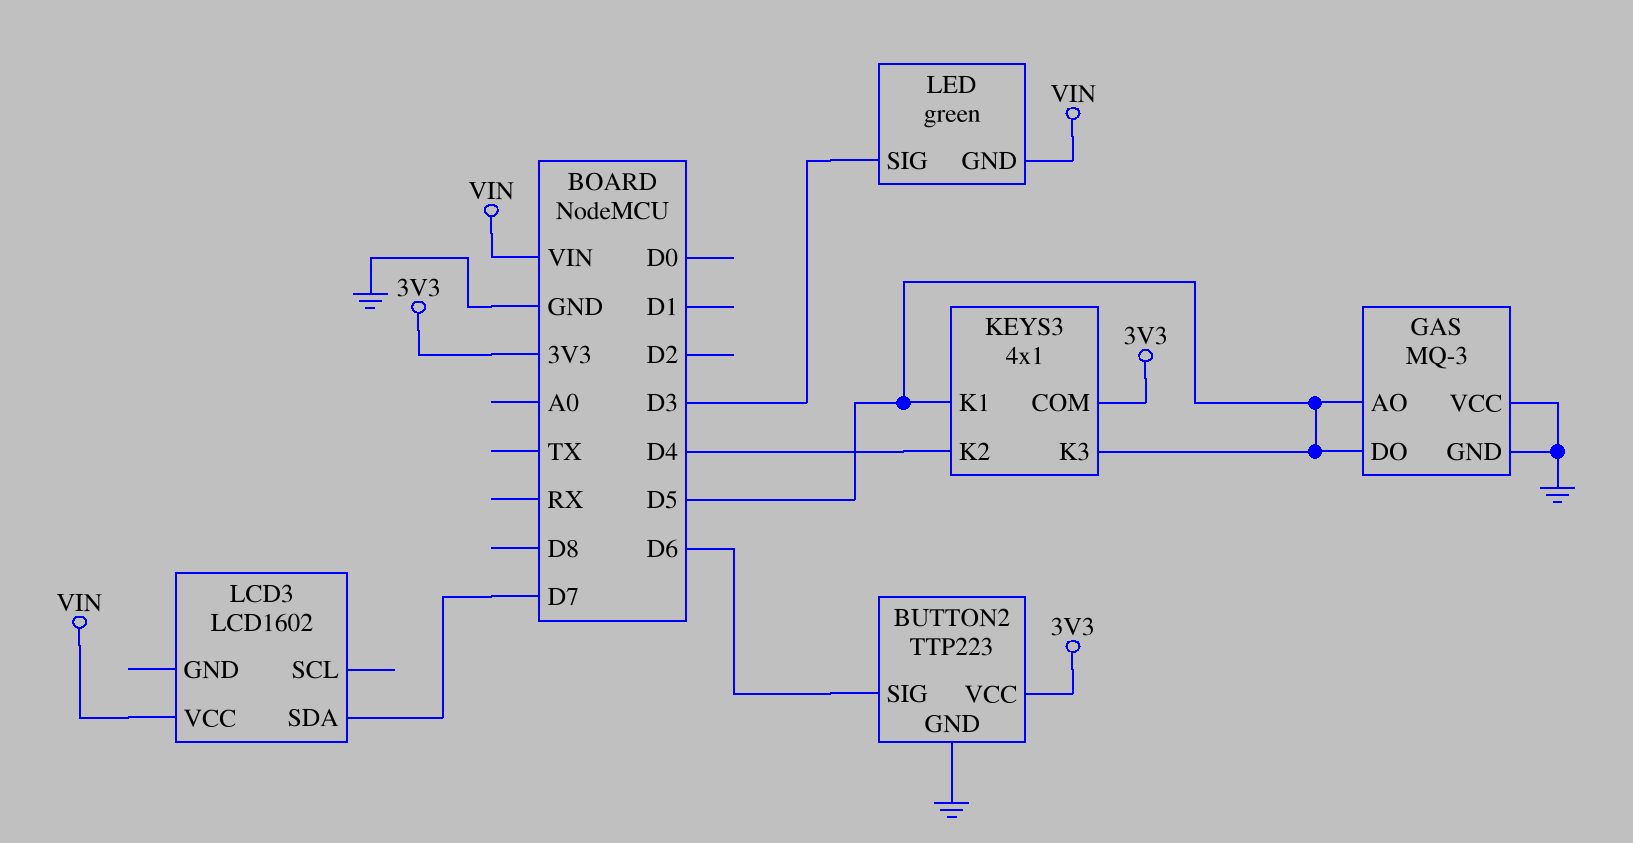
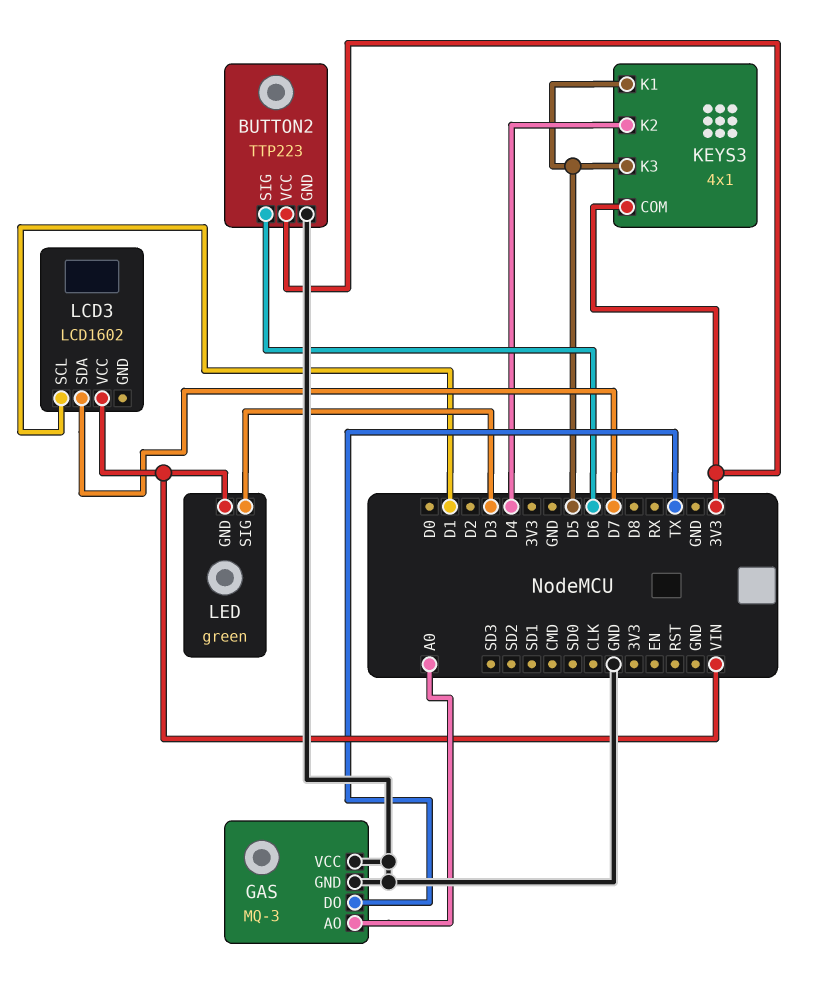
GAS pin AO: D5 -> A0
GAS pin DO: D5 -> TX
LCD3 pin SCL: none -> D1

